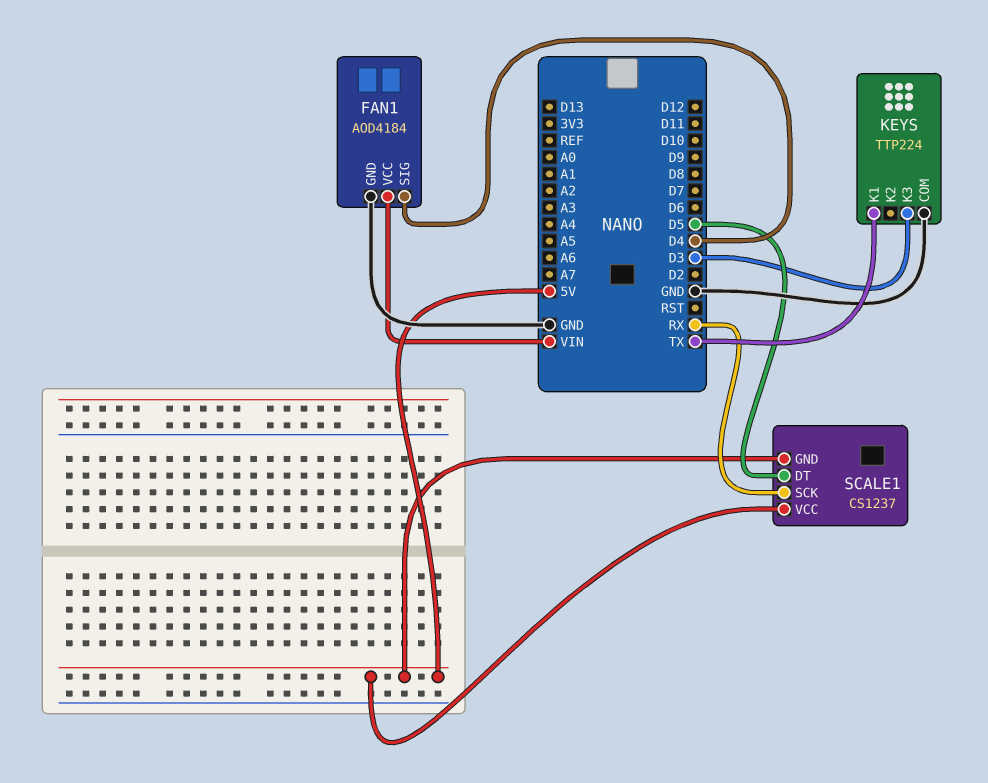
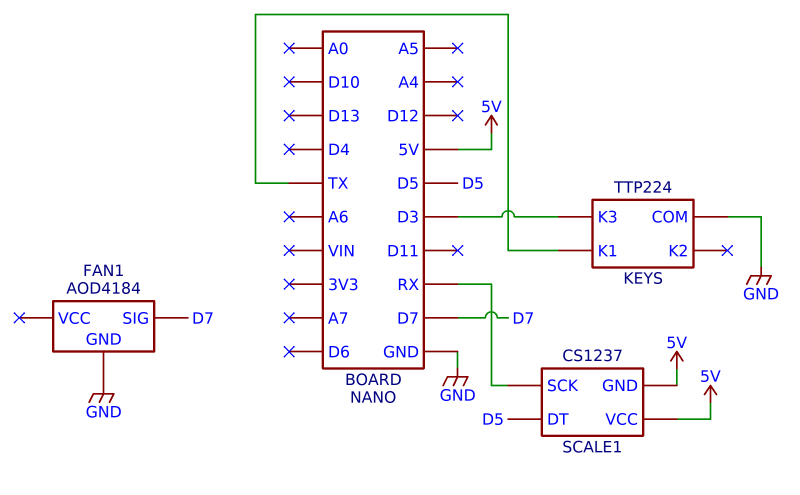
FAN1 pin SIG: D4 -> D7
FAN1 pin VCC: VIN -> none

